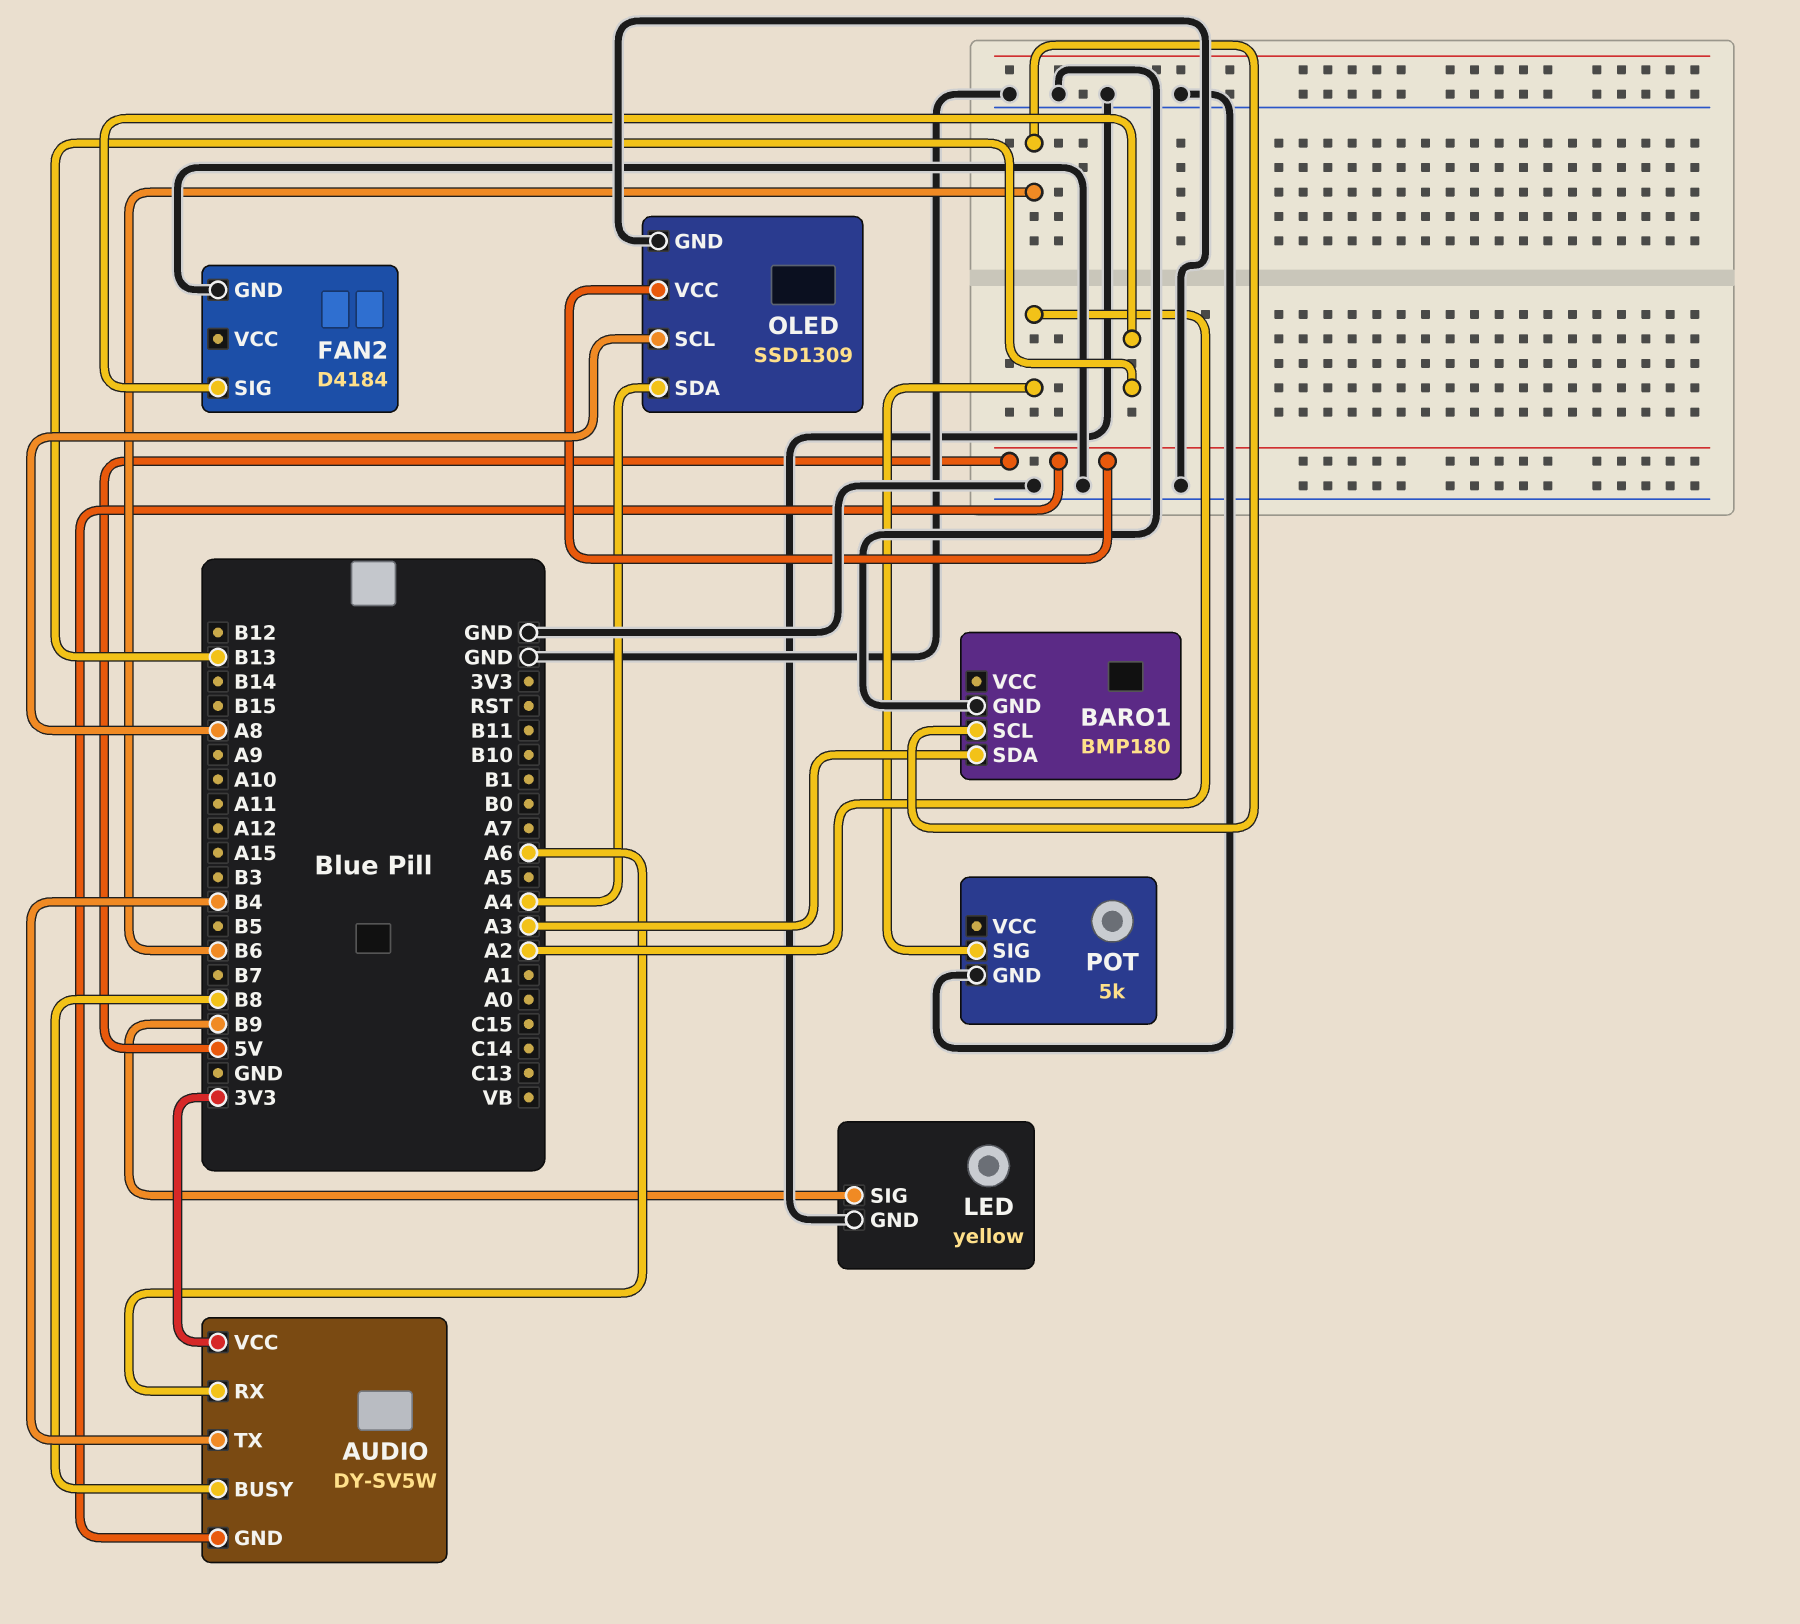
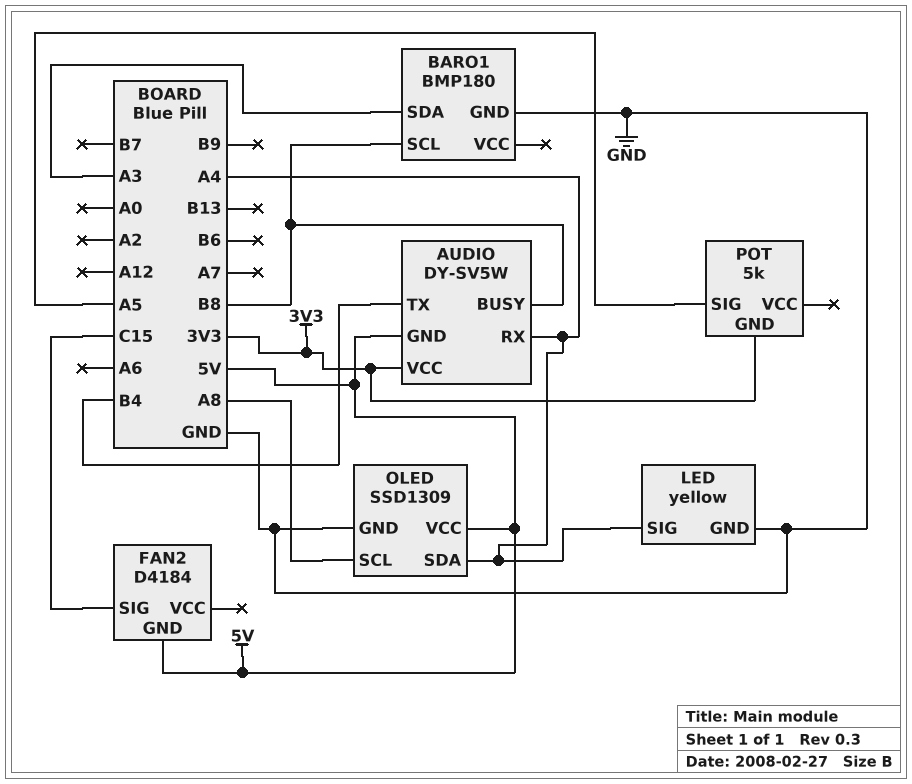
AUDIO pin RX: A6 -> A4
BARO1 pin SCL: B6 -> B8
FAN2 pin GND: GND -> 5V
FAN2 pin SIG: B13 -> C15
LED pin SIG: B9 -> A4
POT pin GND: GND -> 3V3
POT pin SIG: A2 -> A5

